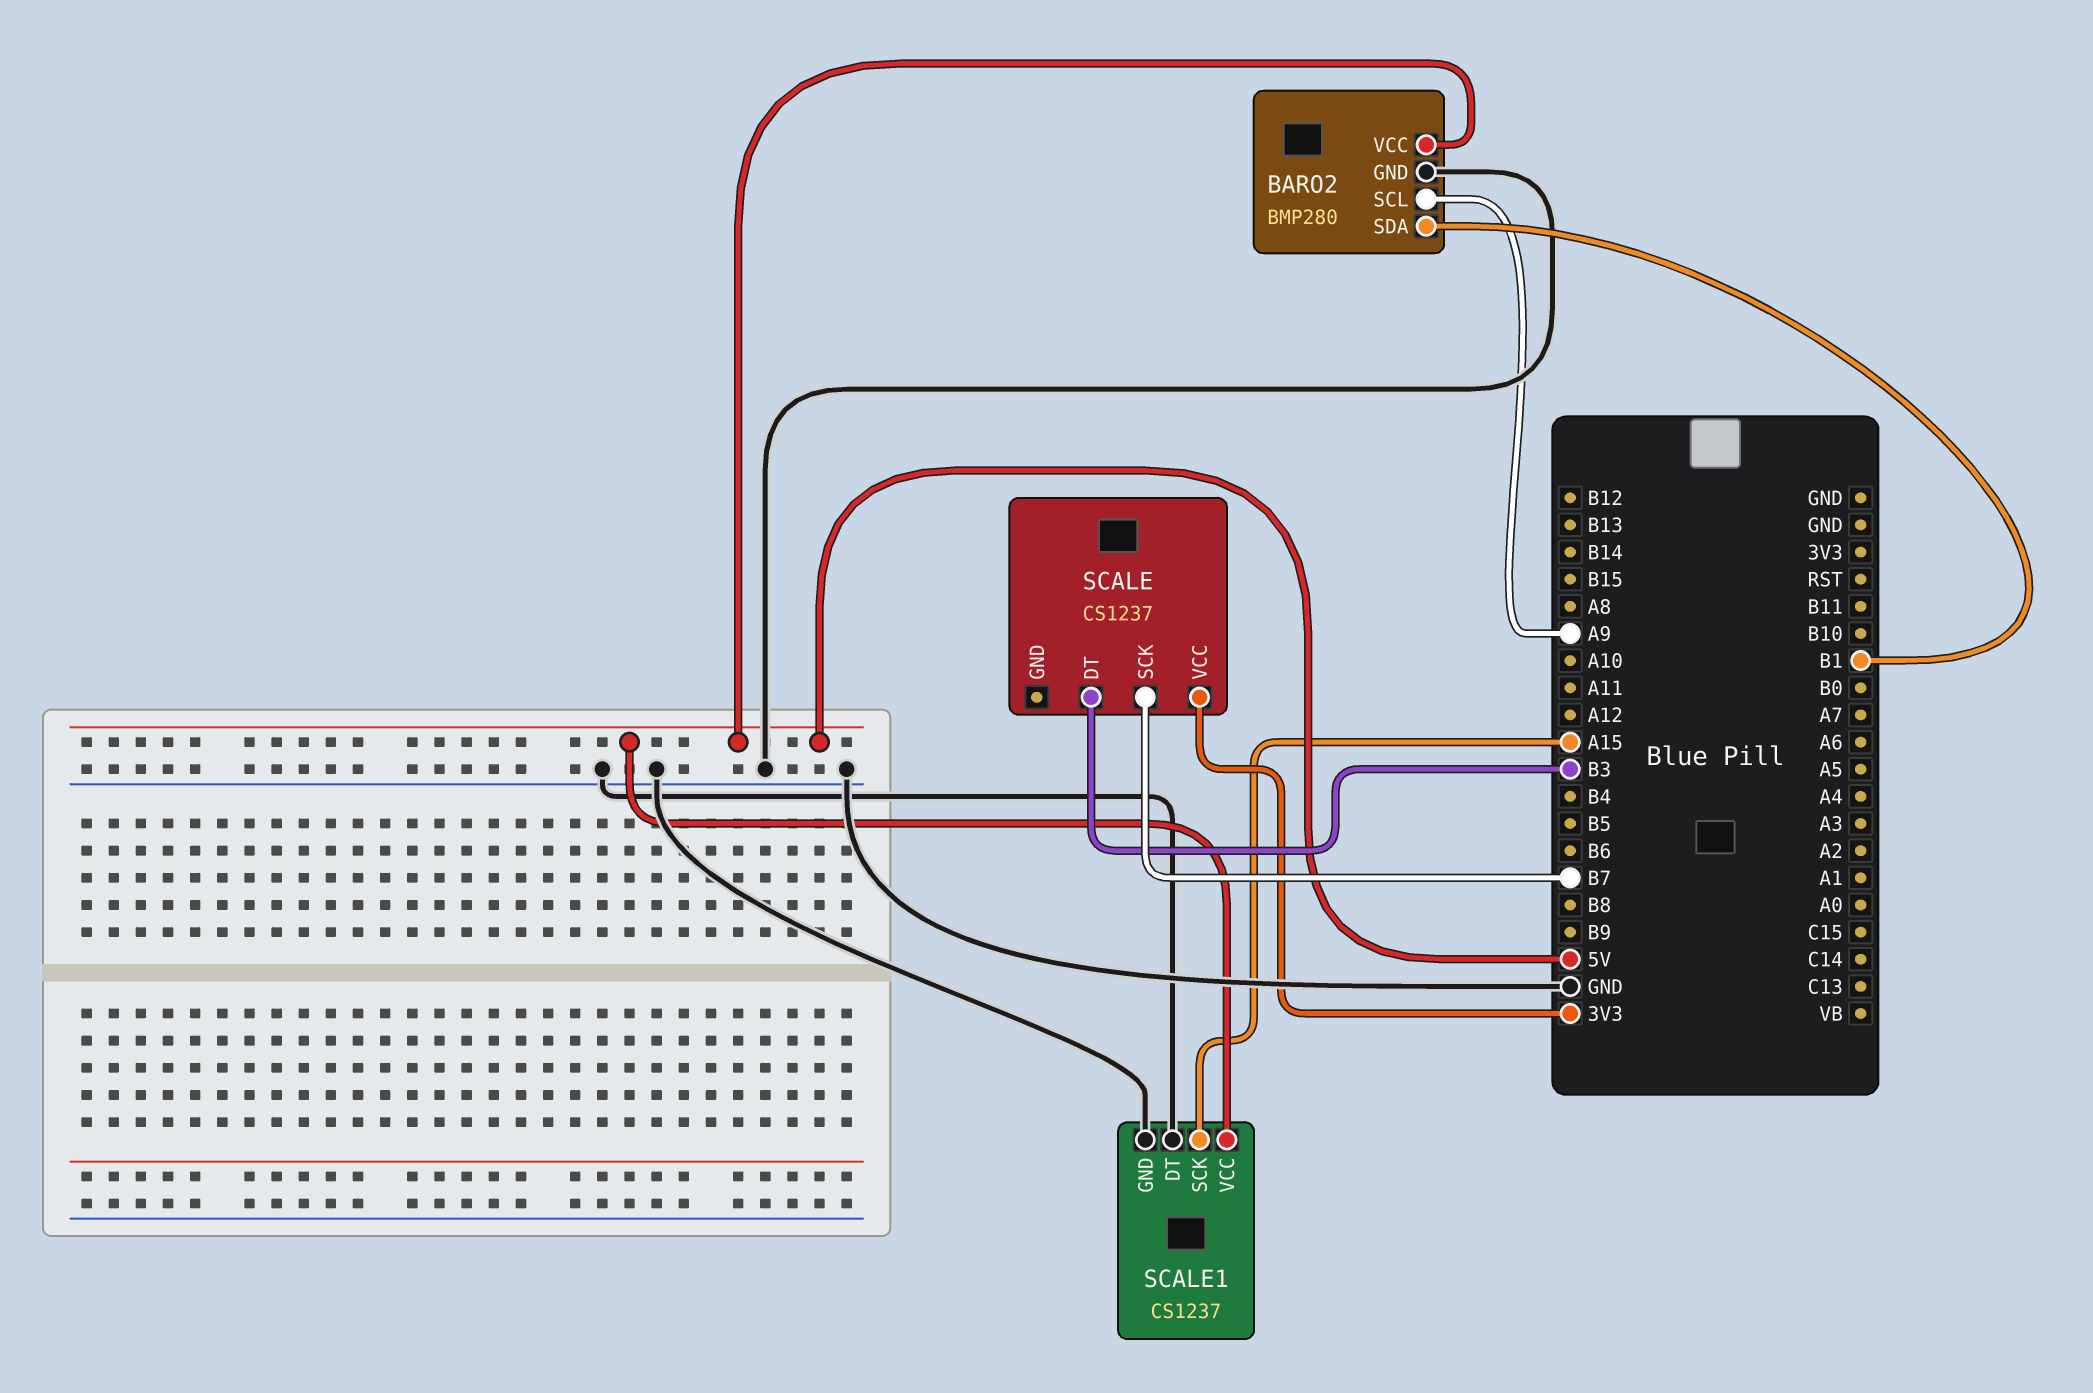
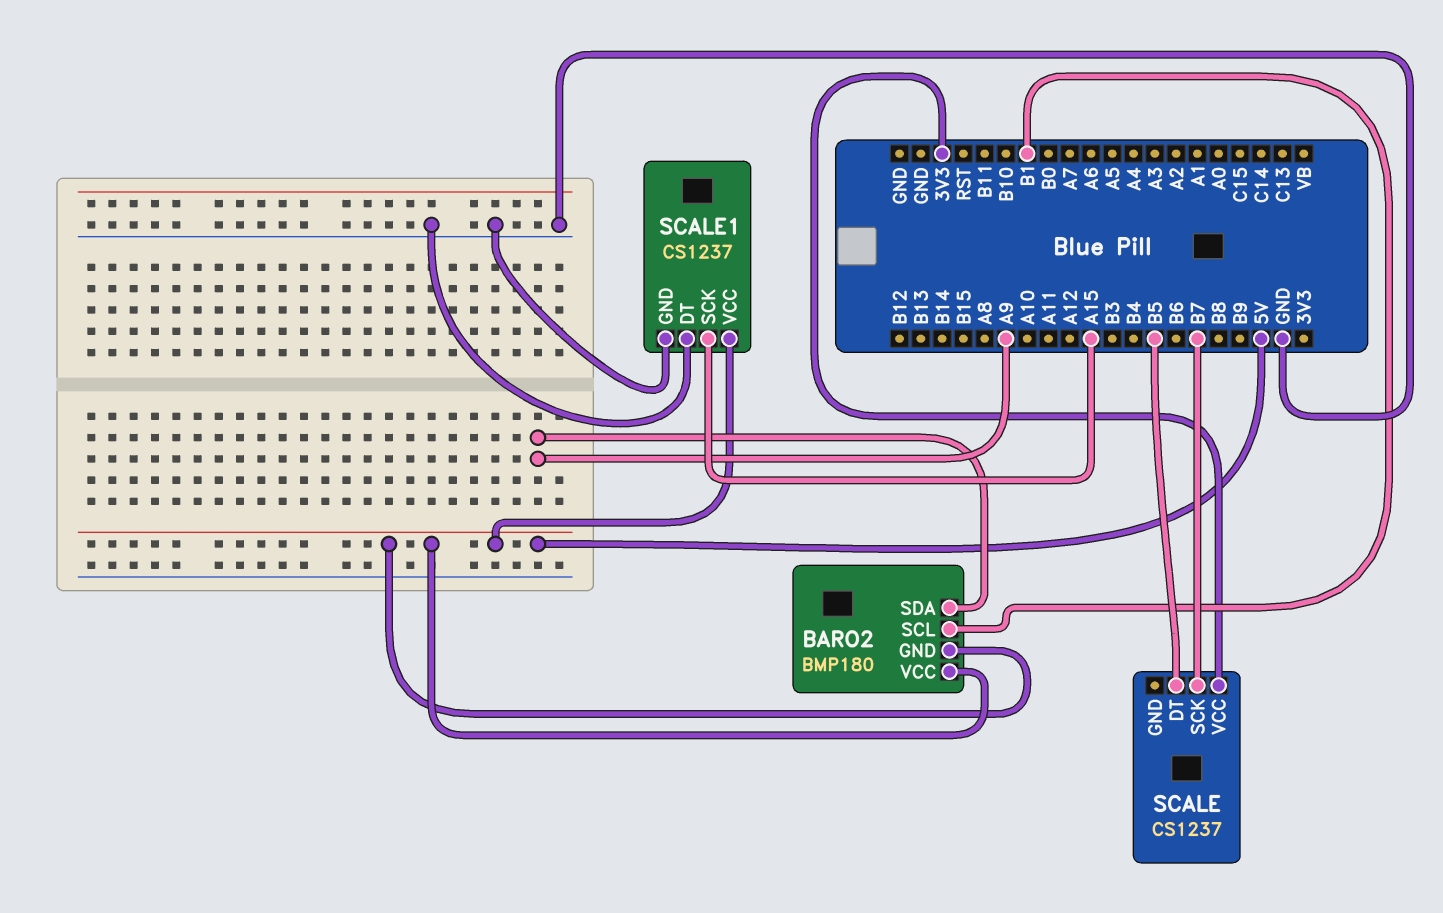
BARO2: BMP280 -> BMP180
BARO2 pin GND: GND -> 5V
BARO2 pin SCL: A9 -> B1
BARO2 pin SDA: B1 -> A9
SCALE pin DT: B3 -> B5

